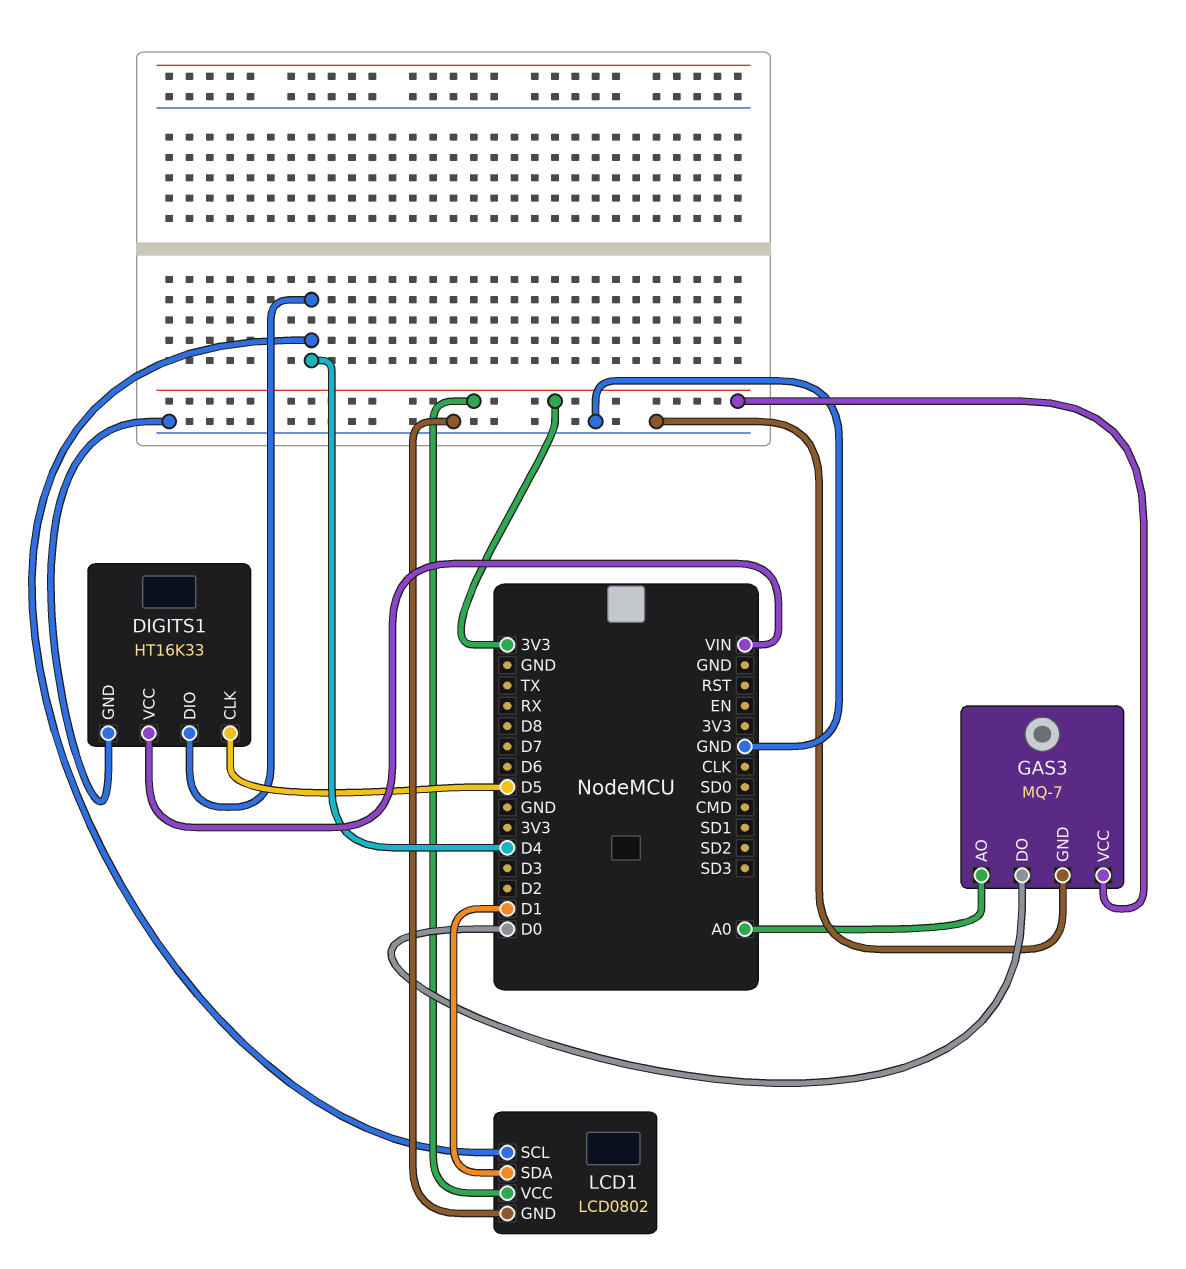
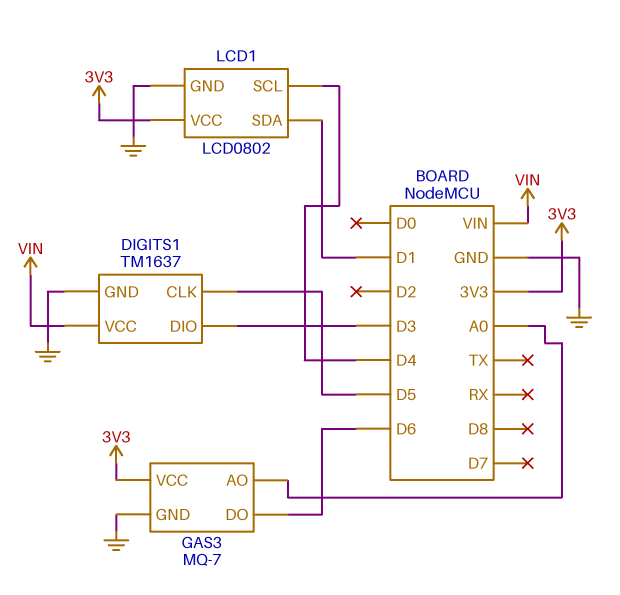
DIGITS1: HT16K33 -> TM1637
DIGITS1 pin DIO: D4 -> D3
GAS3 pin DO: D0 -> D6

